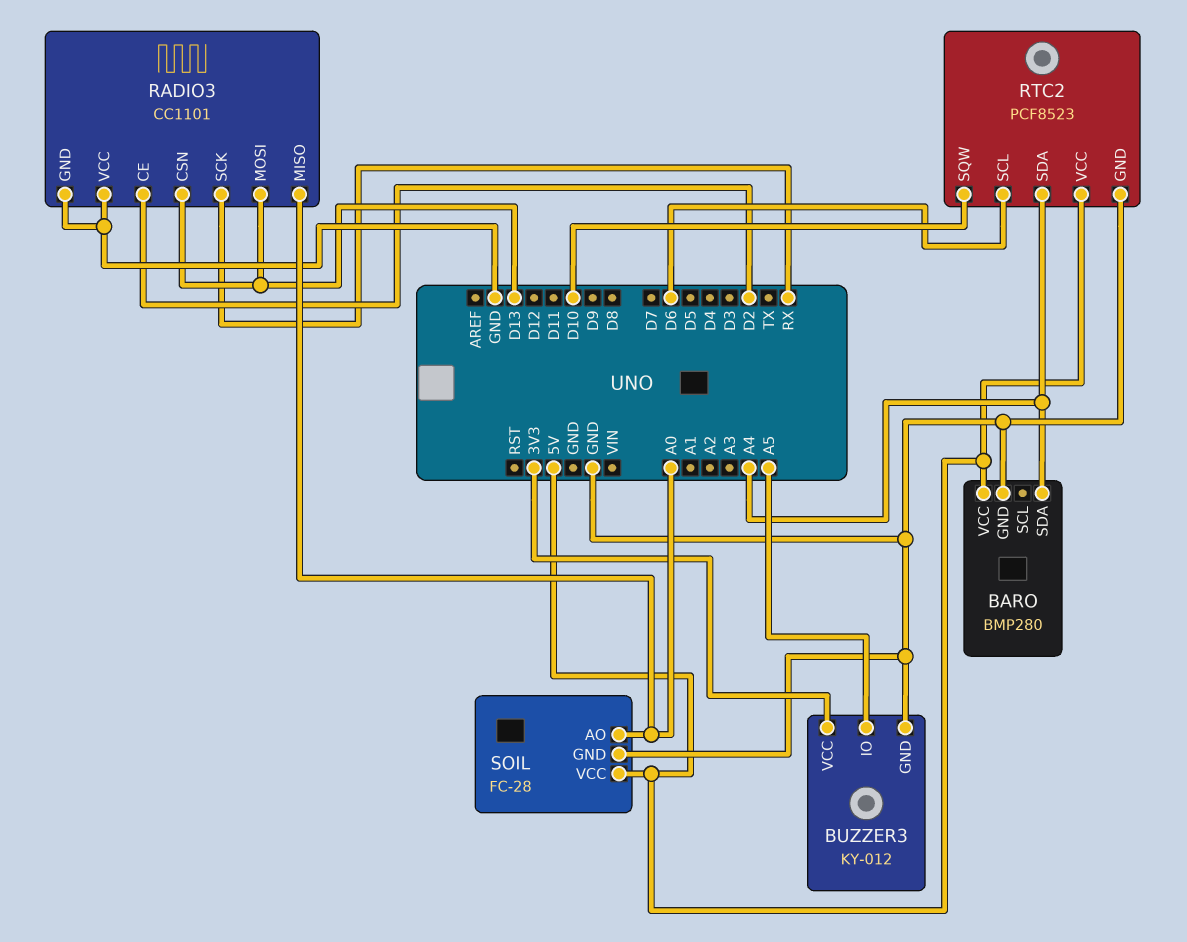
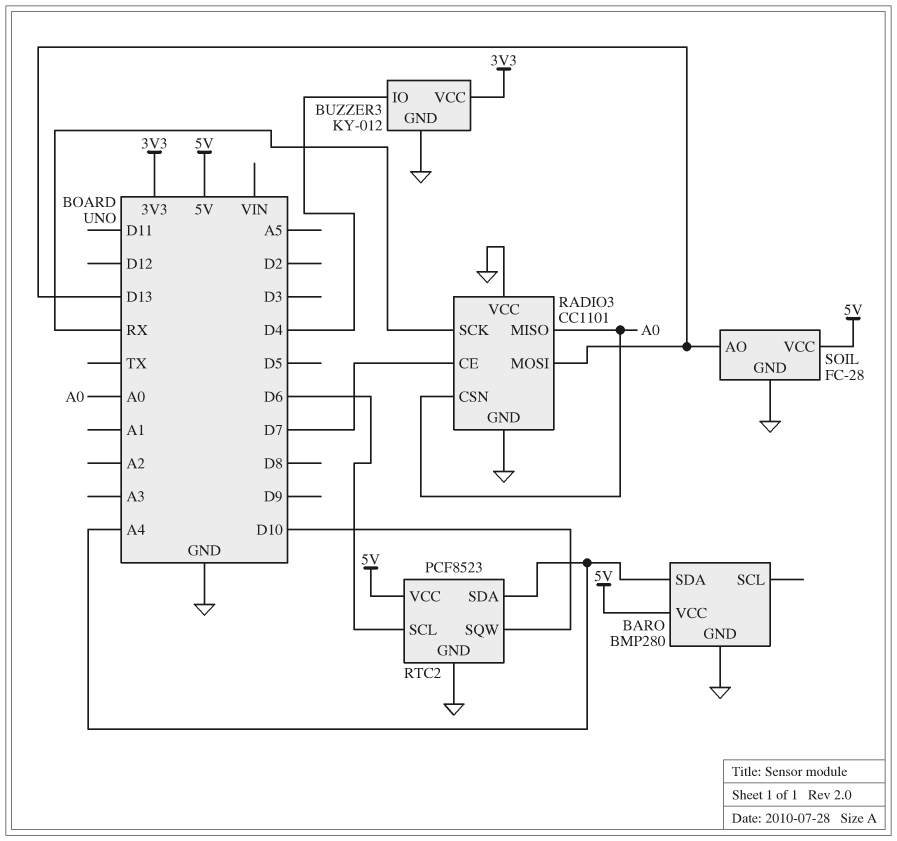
BUZZER3 pin IO: A5 -> D4
RADIO3 pin CE: D2 -> D7
RADIO3 pin CSN: D13 -> A0
SOIL pin AO: A0 -> D13

